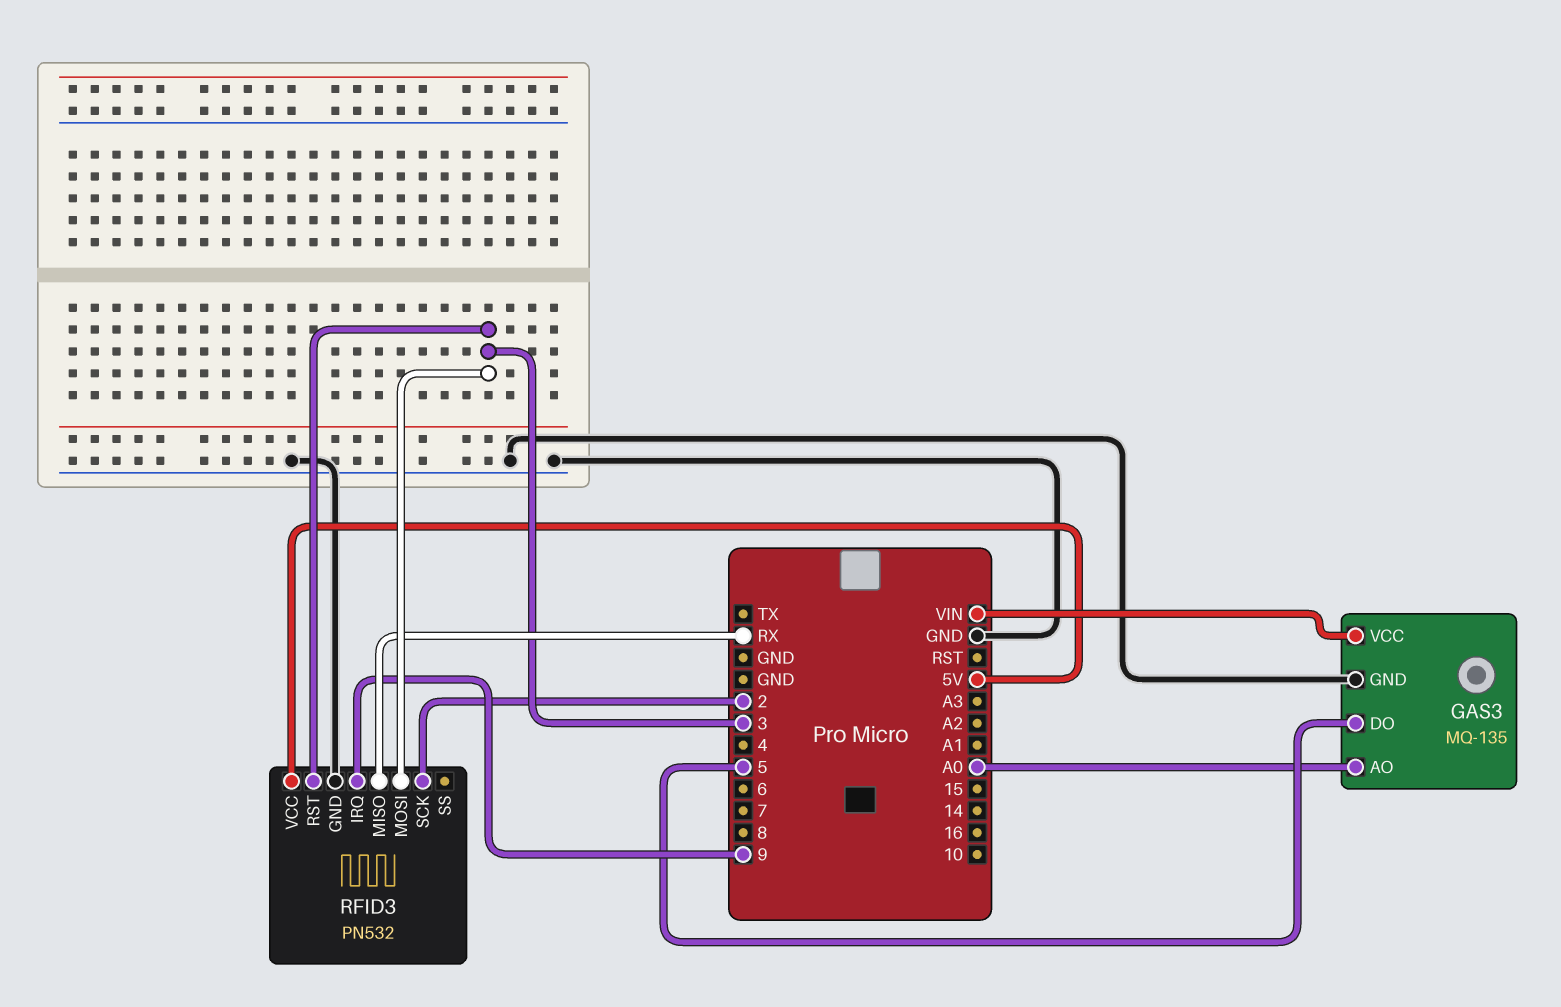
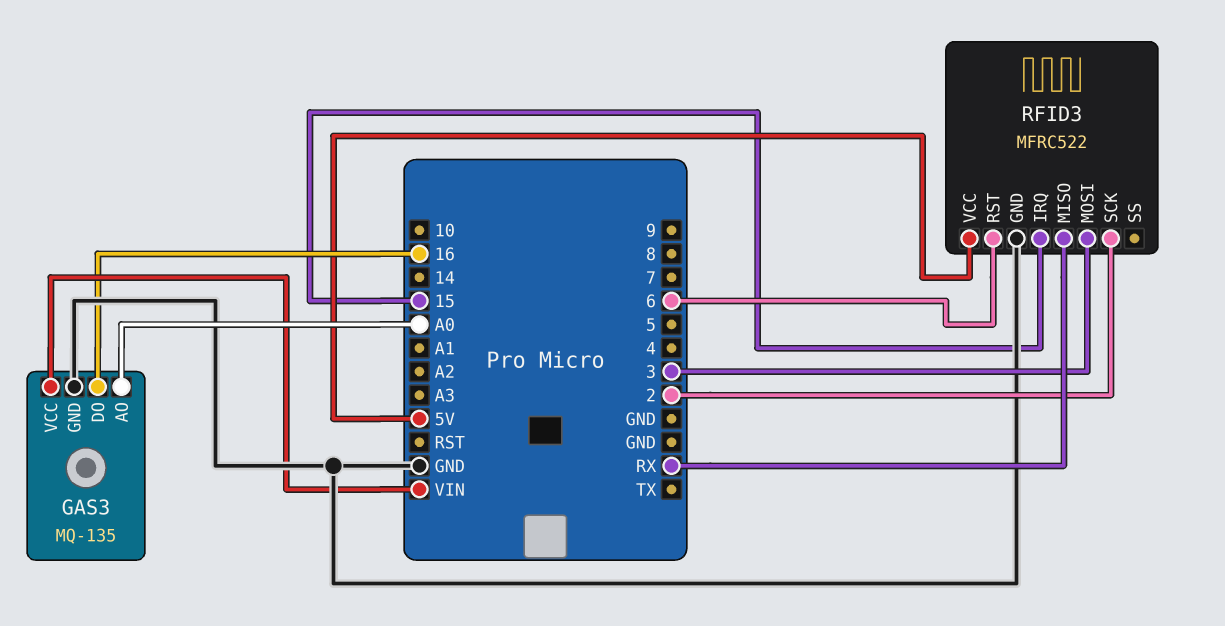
GAS3 pin DO: 5 -> 16
RFID3: PN532 -> MFRC522
RFID3 pin IRQ: 9 -> 15
RFID3 pin RST: 3 -> 6

